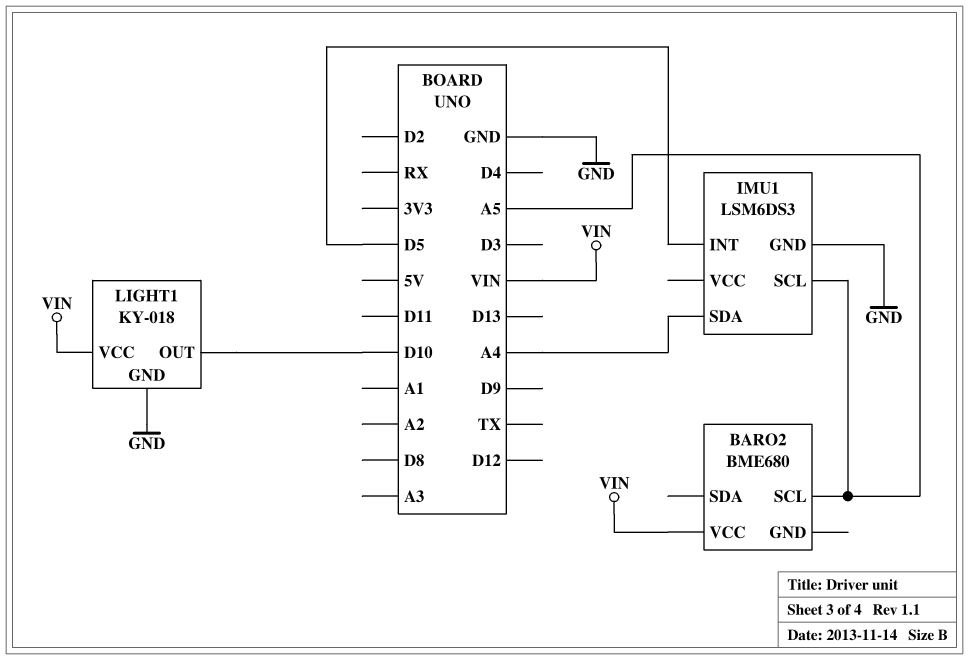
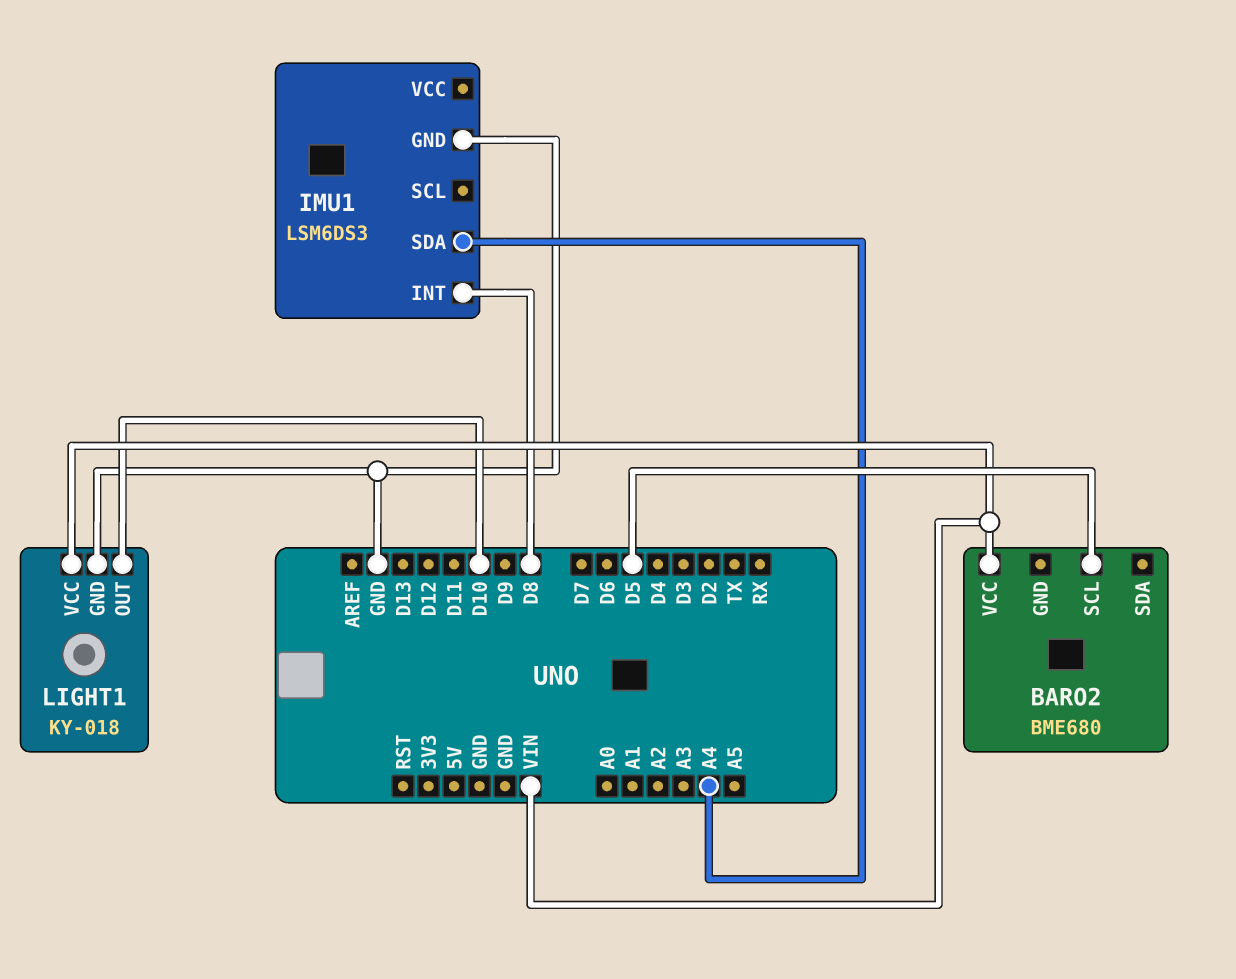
BARO2 pin SCL: A5 -> D5
IMU1 pin INT: D5 -> D8
IMU1 pin SCL: A5 -> none

